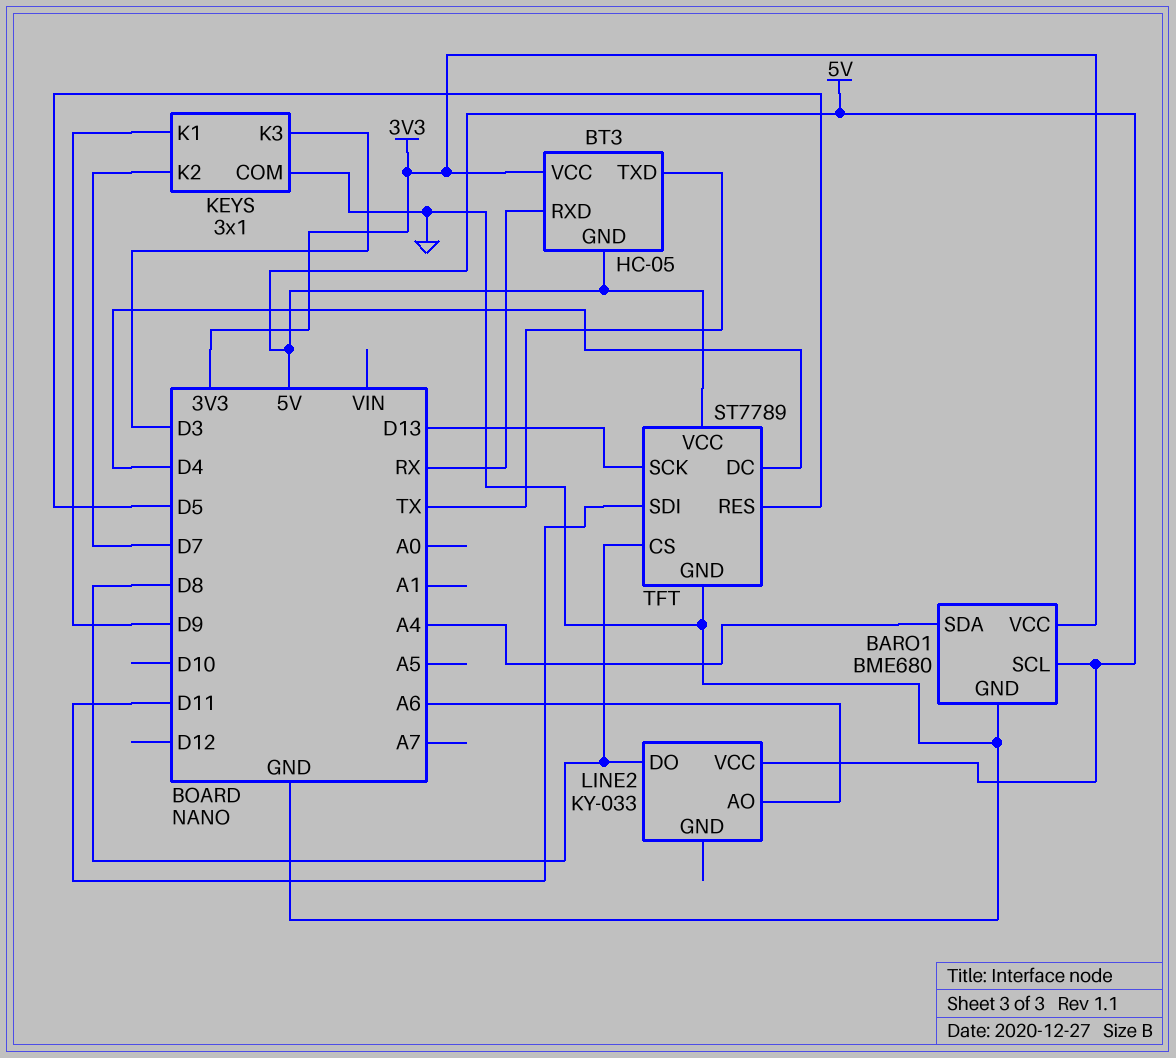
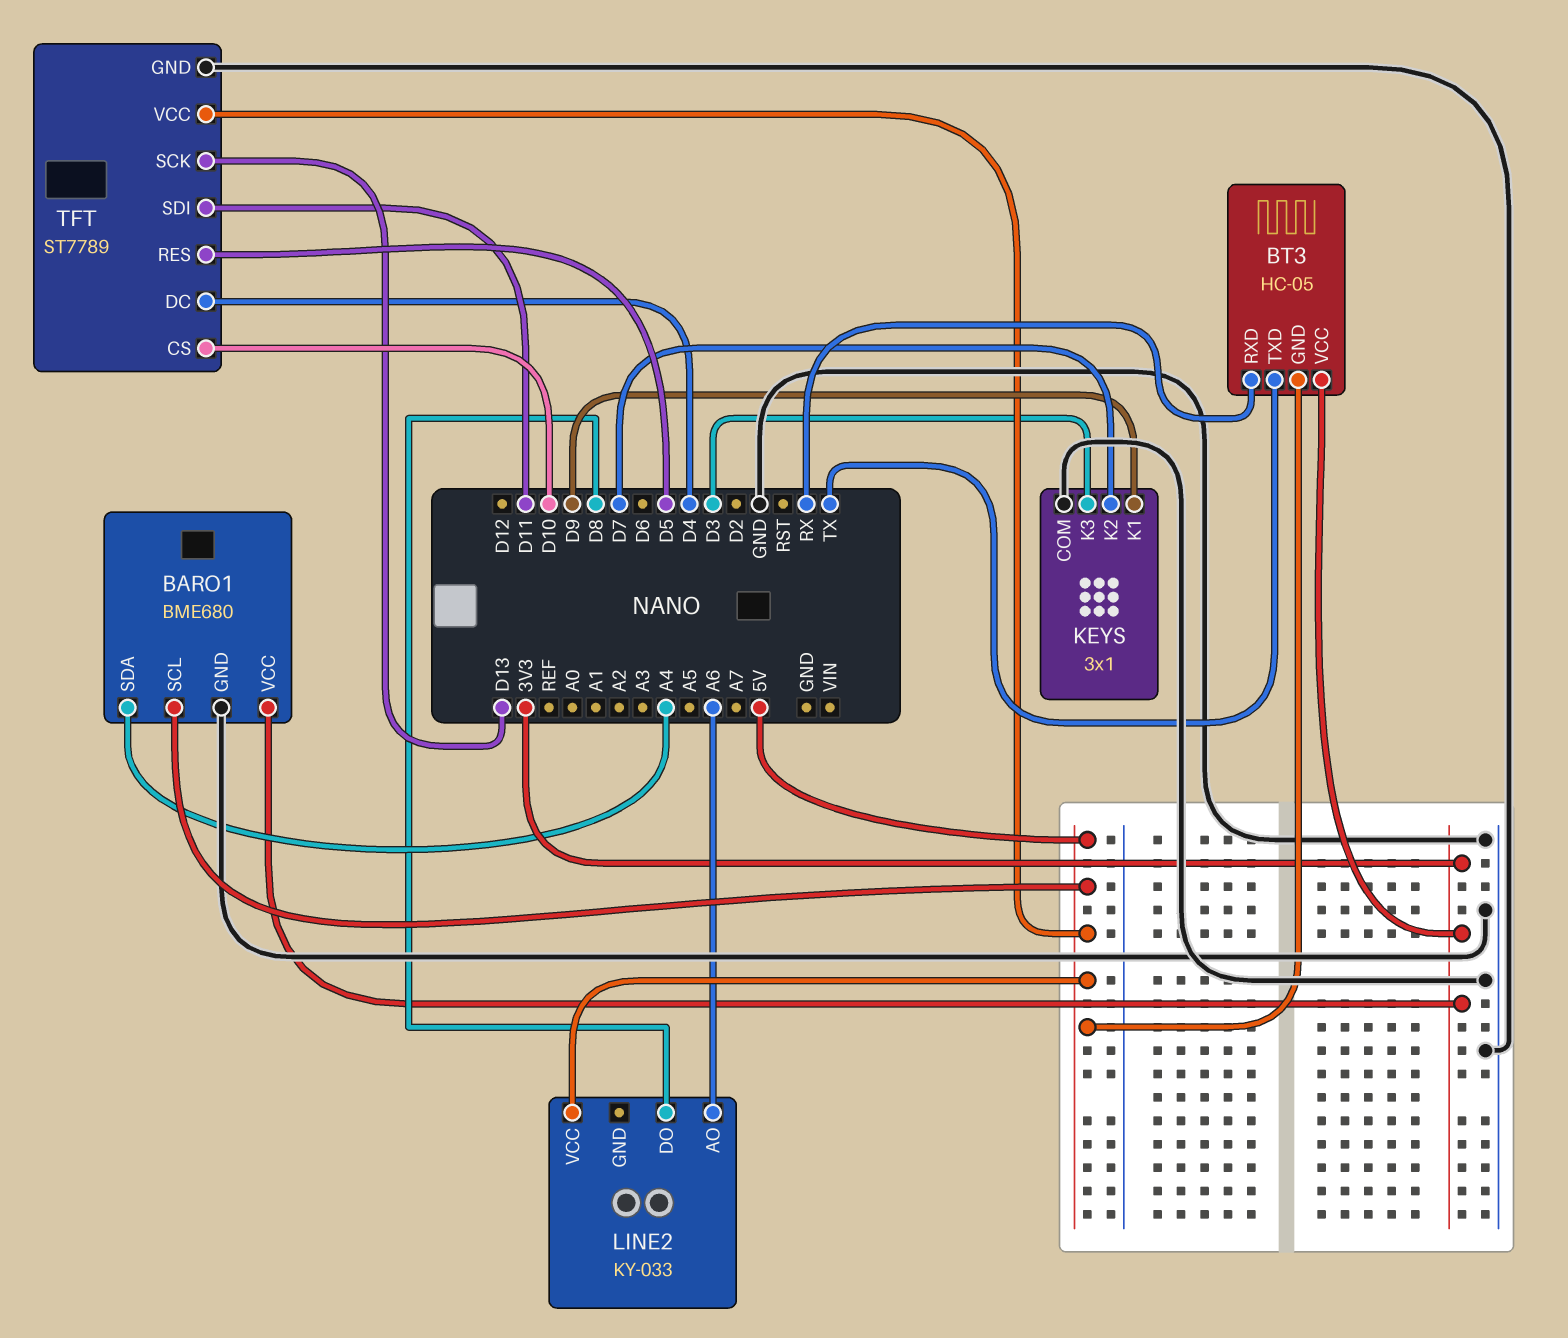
TFT pin CS: D8 -> D10

